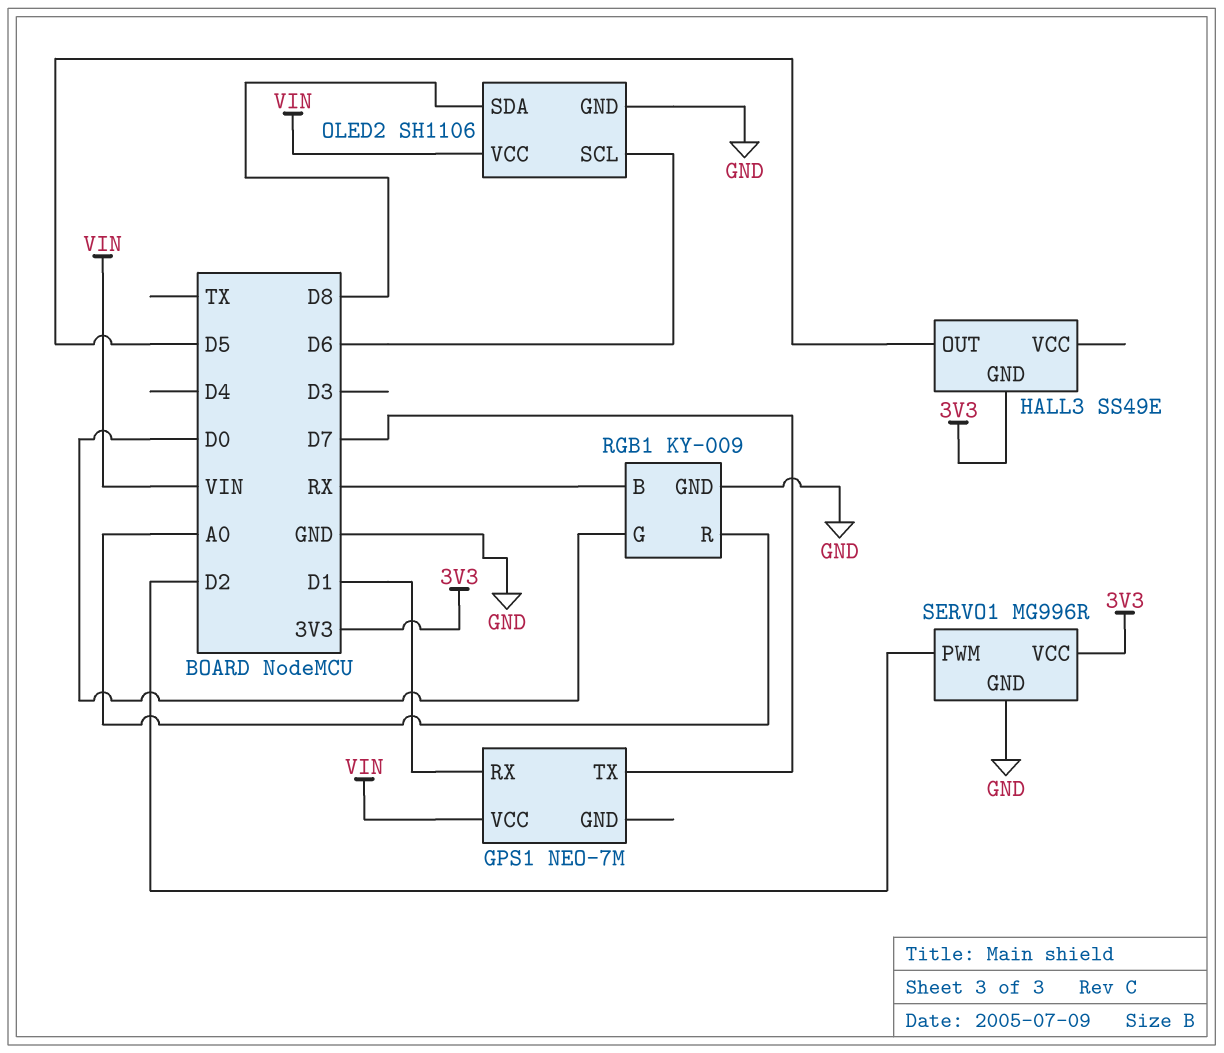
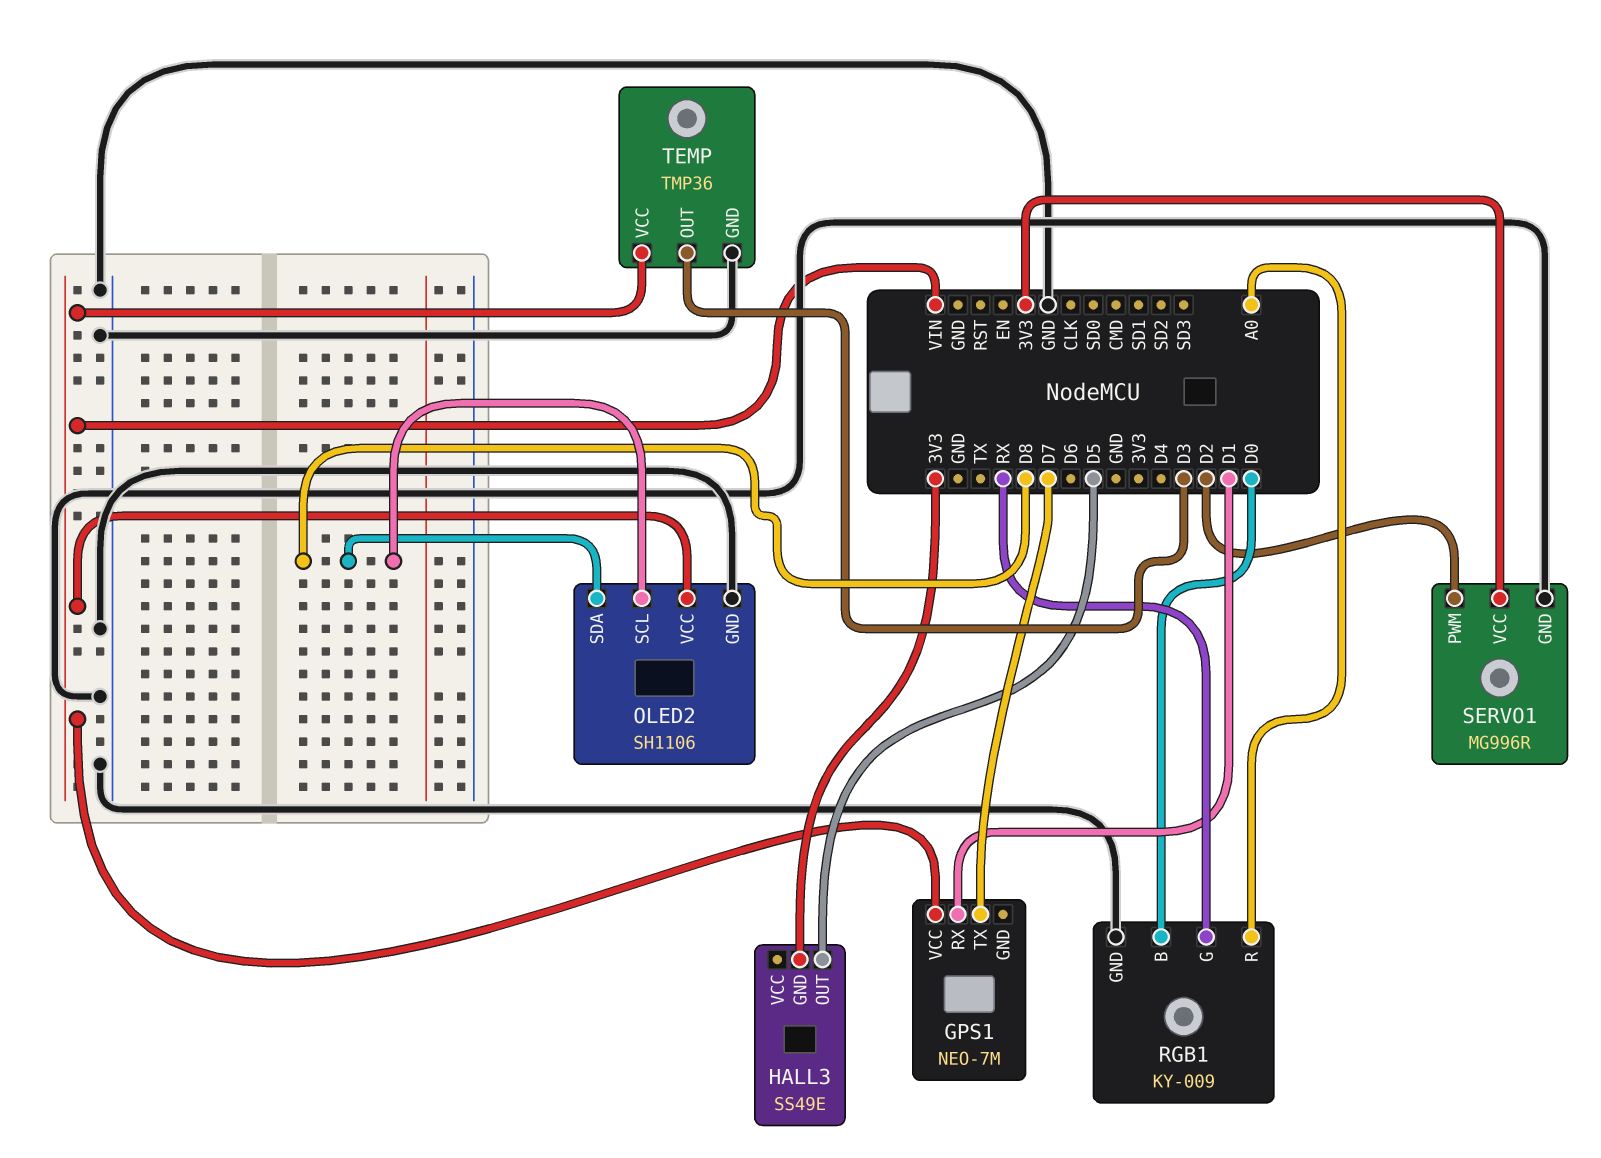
OLED2 pin SCL: D6 -> D8
RGB1 pin B: RX -> D0
RGB1 pin G: D0 -> RX
TEMP: none -> TMP36
TEMP pin GND: none -> GND
TEMP pin OUT: none -> D3
TEMP pin VCC: none -> VIN

